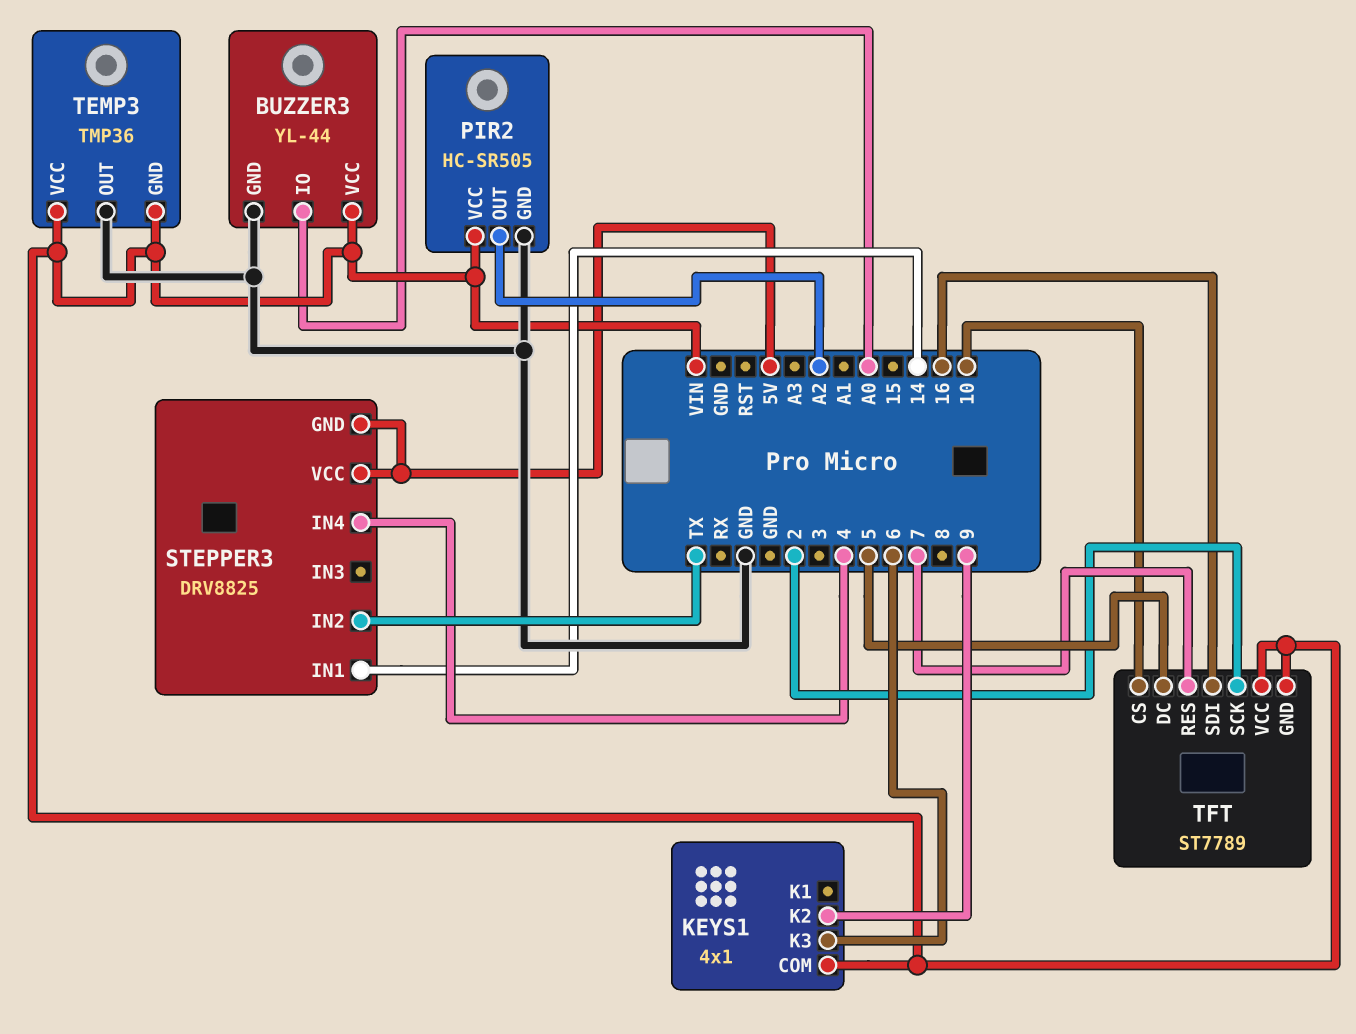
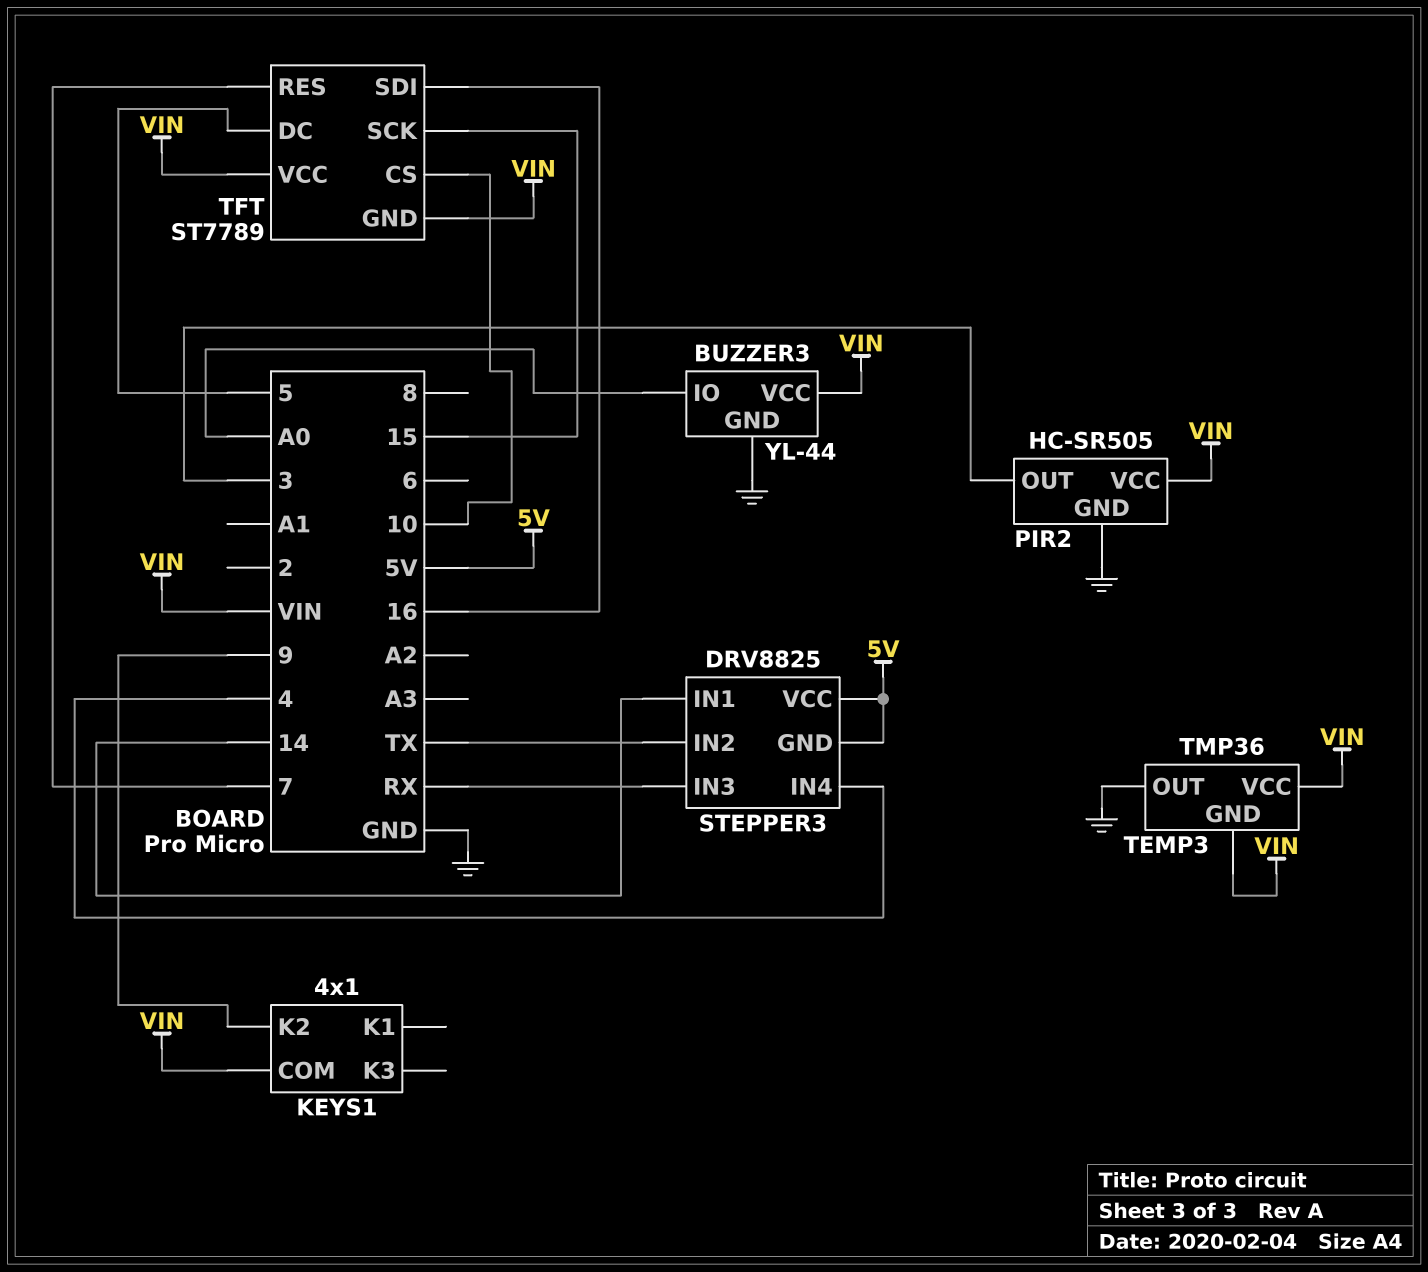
KEYS1 pin K3: 6 -> none
PIR2 pin OUT: A2 -> 3
STEPPER3 pin IN3: none -> RX
TFT pin SCK: 2 -> 15

